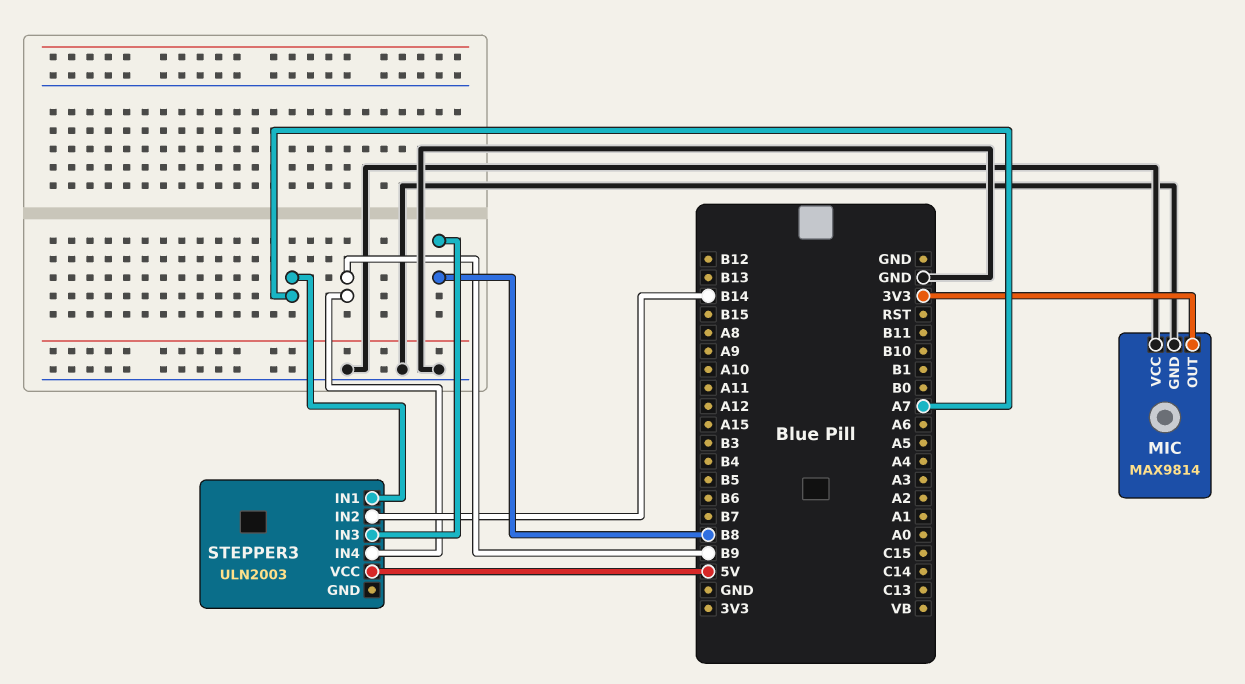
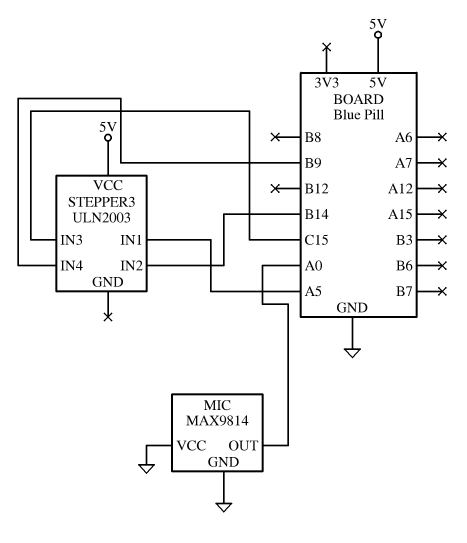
MIC pin OUT: 3V3 -> A0
STEPPER3 pin IN1: A7 -> A5
STEPPER3 pin IN3: B8 -> C15

